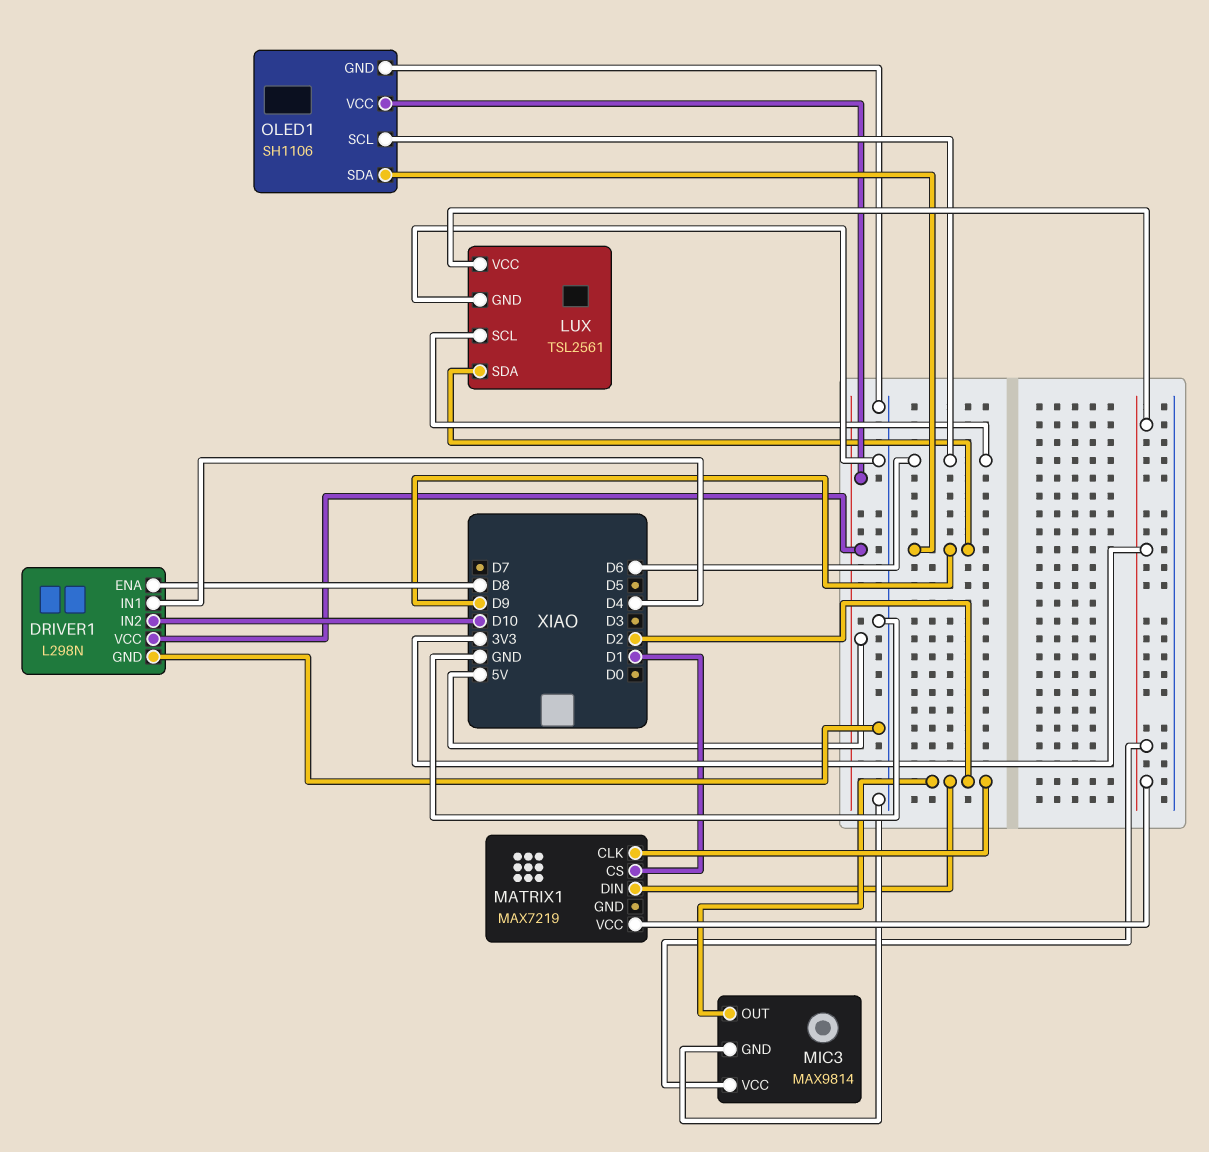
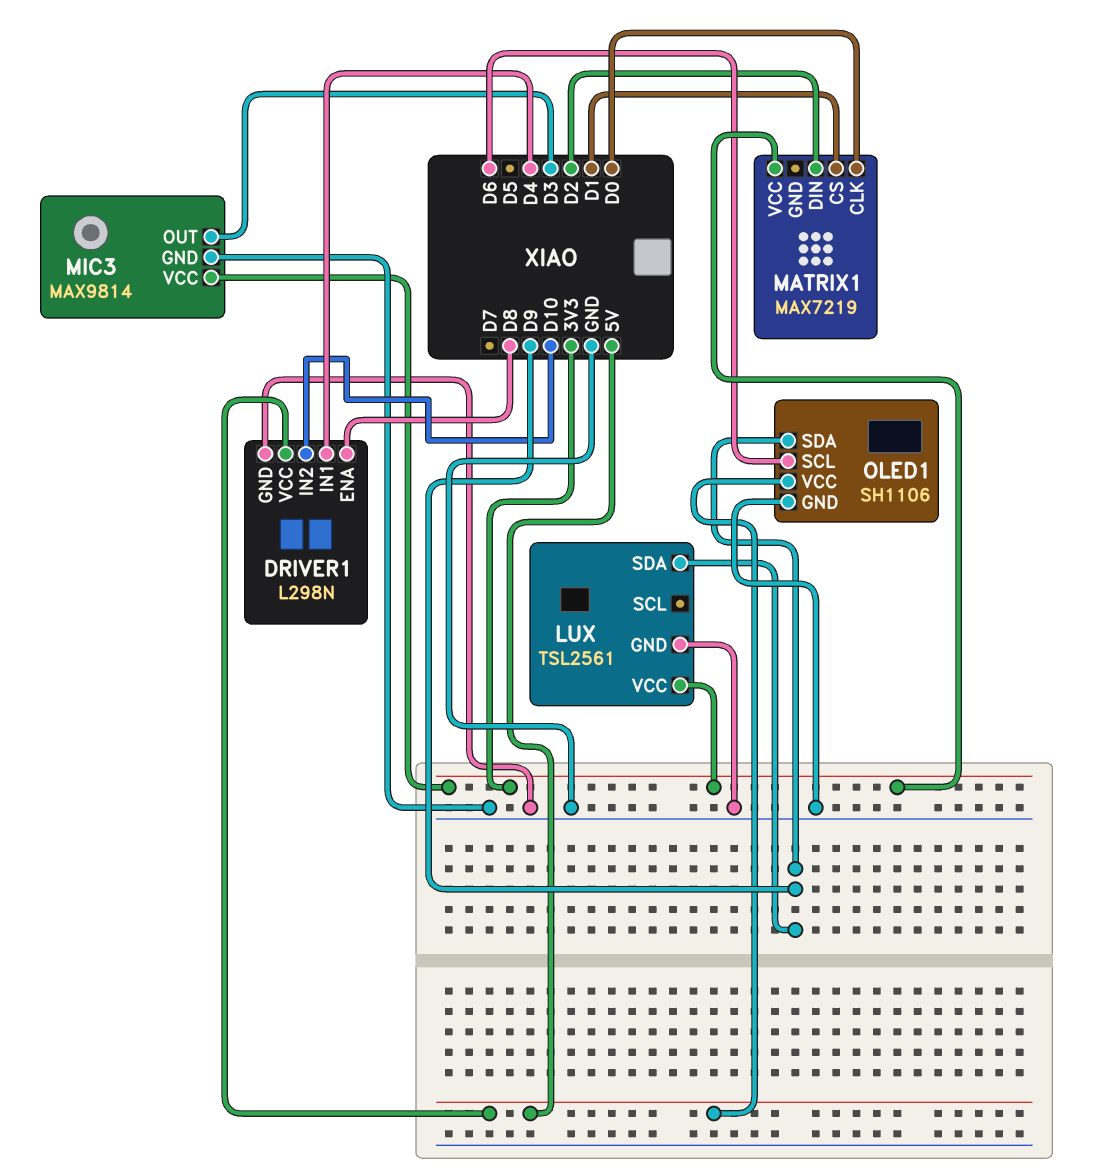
LUX pin SCL: D6 -> none
MATRIX1 pin CLK: D2 -> D0
MIC3 pin OUT: D2 -> D3

